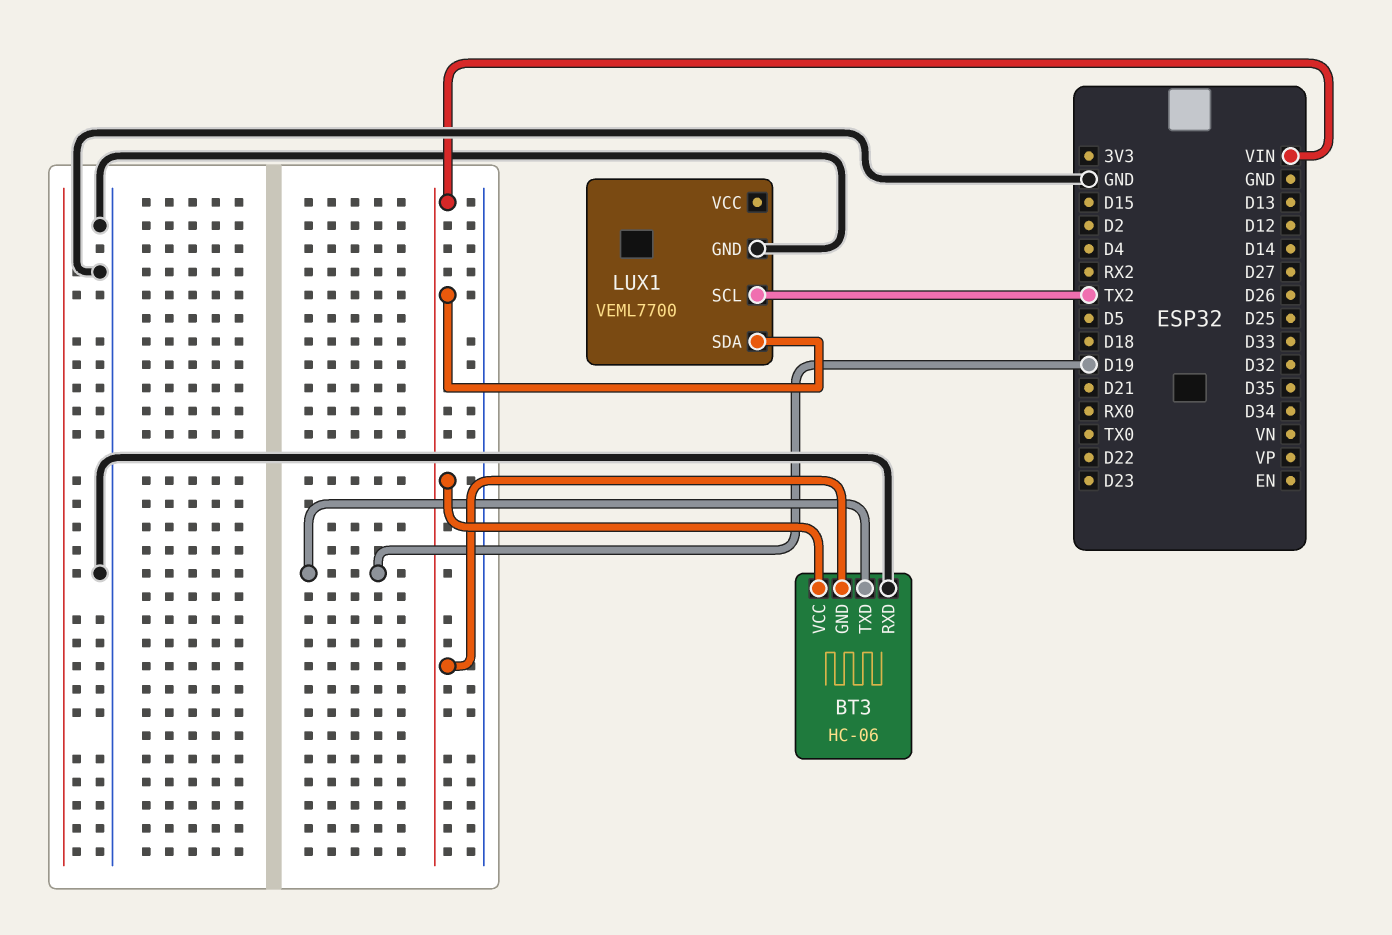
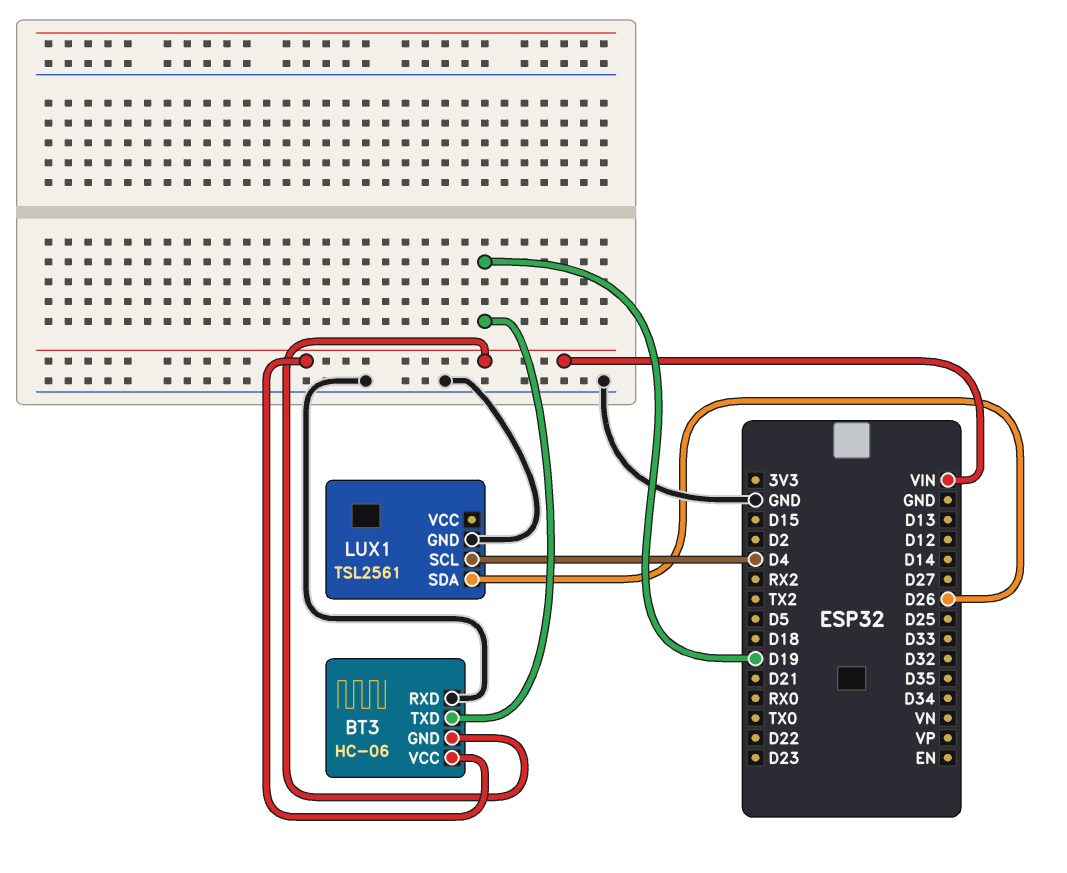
LUX1: VEML7700 -> TSL2561
LUX1 pin SCL: TX2 -> D4
LUX1 pin SDA: VIN -> D26

